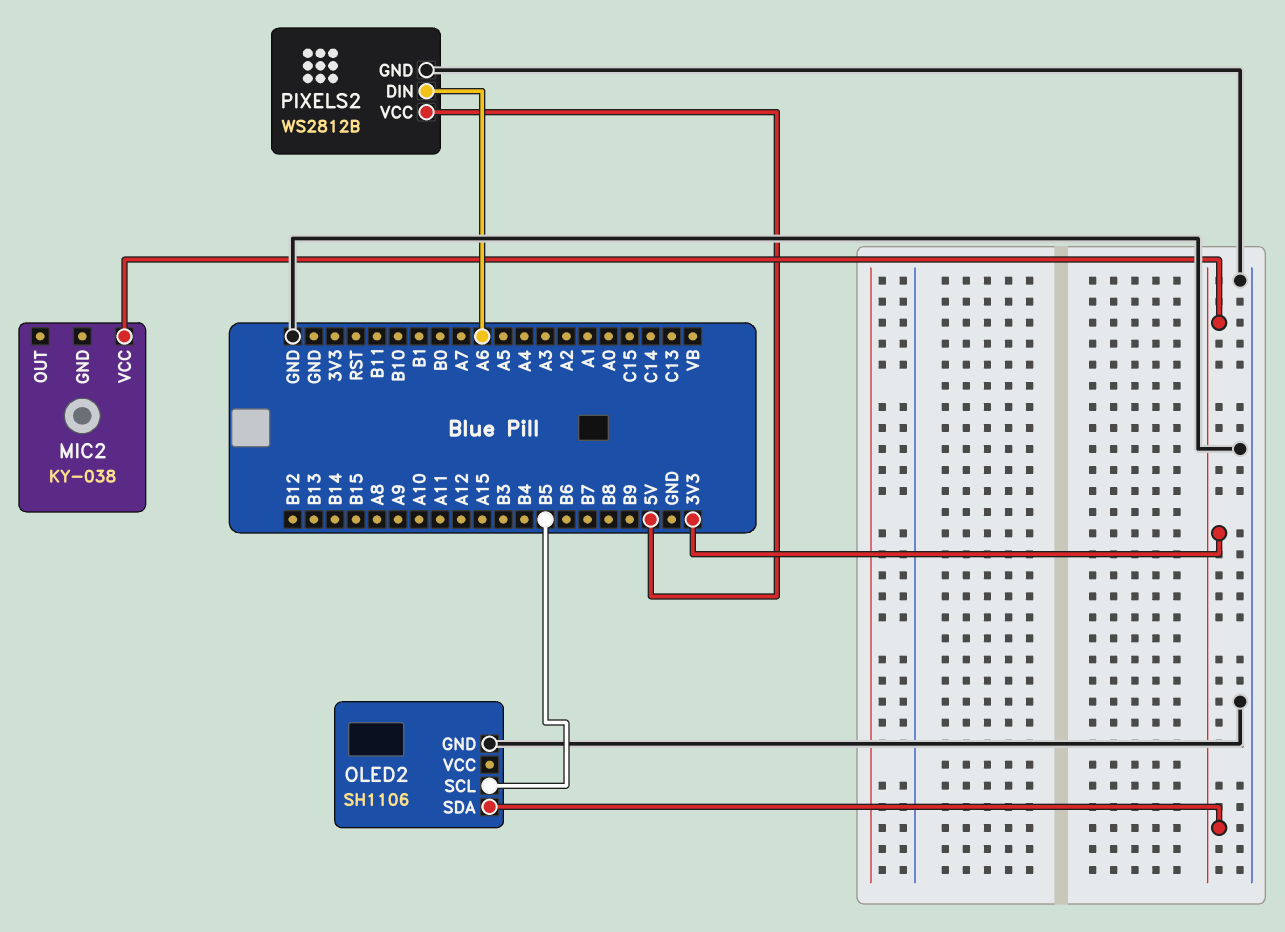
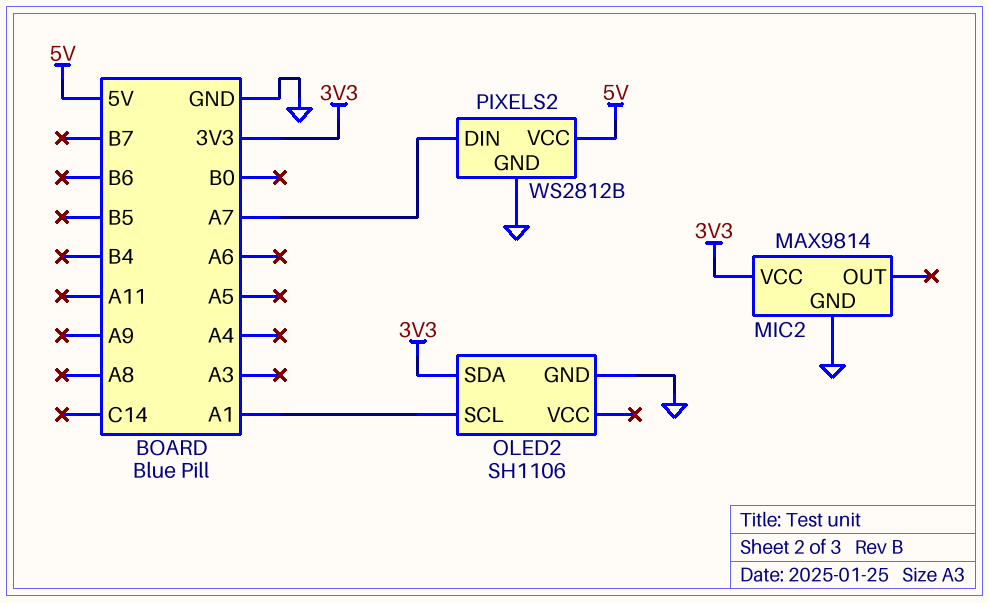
MIC2: KY-038 -> MAX9814
MIC2 pin GND: none -> GND
OLED2 pin SCL: B5 -> A1
PIXELS2 pin DIN: A6 -> A7

